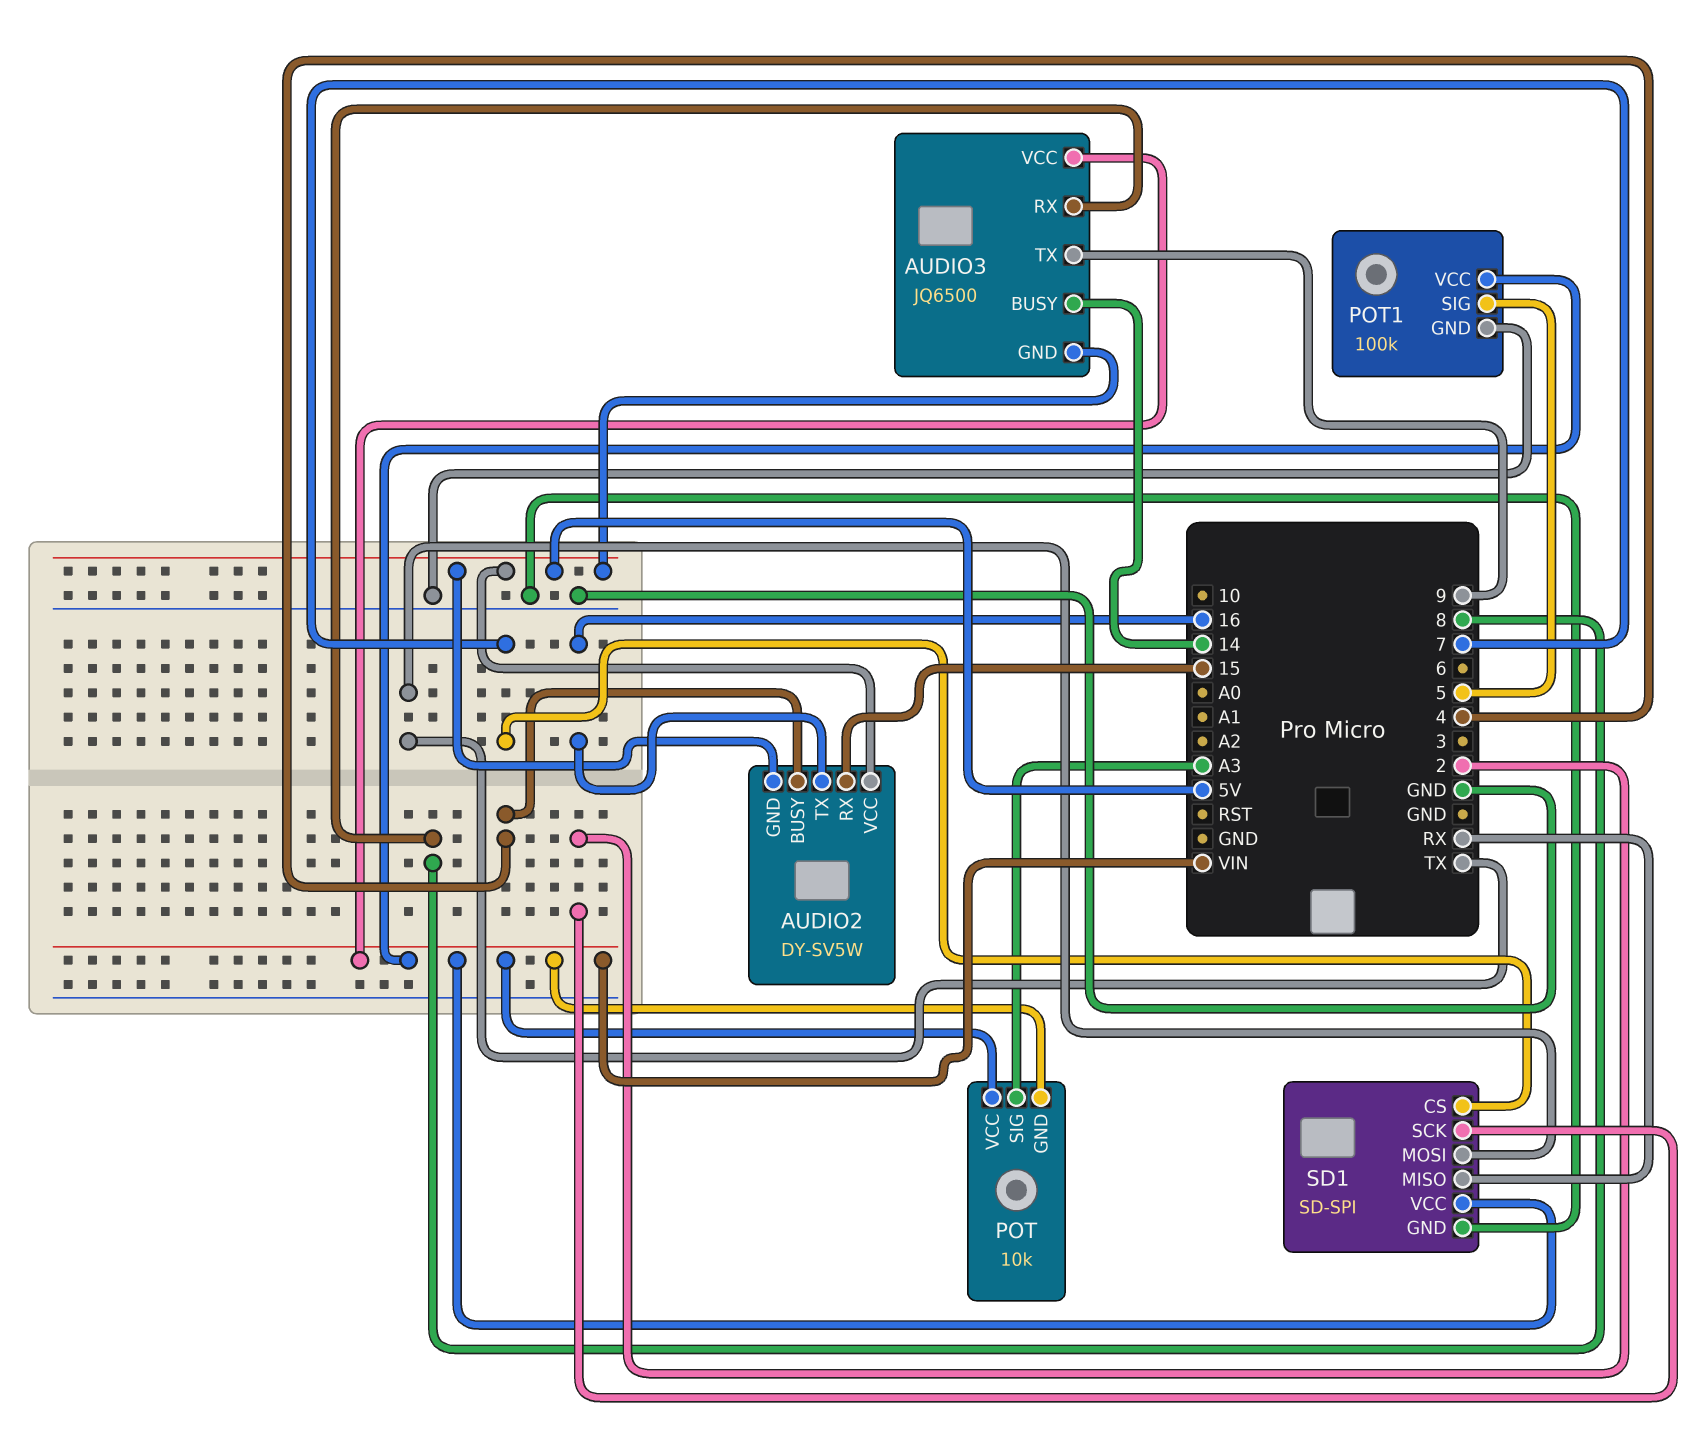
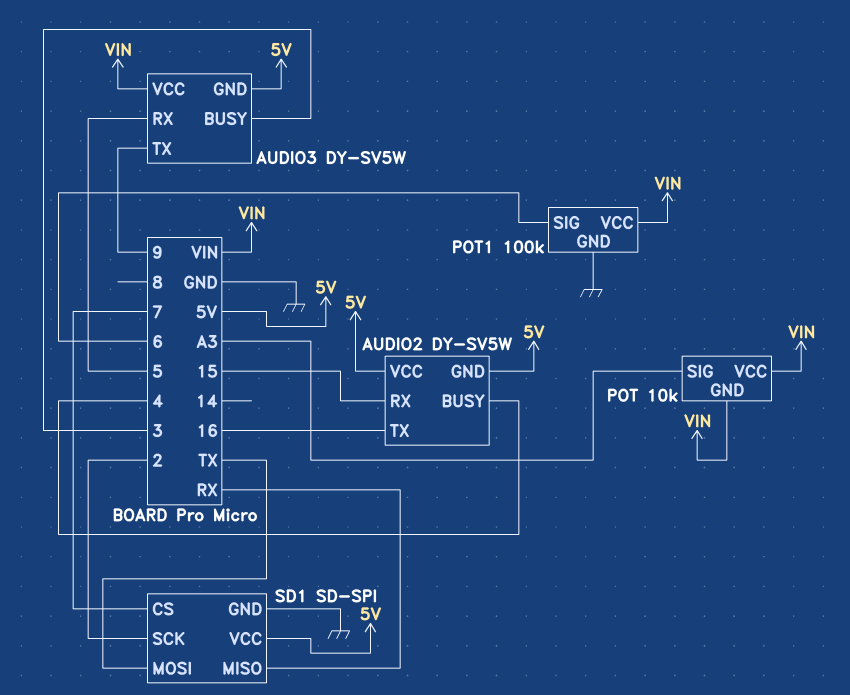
AUDIO3: JQ6500 -> DY-SV5W
AUDIO3 pin BUSY: 14 -> 3
AUDIO3 pin RX: 8 -> 5
POT1 pin SIG: 5 -> 6
SD1 pin VCC: VIN -> 5V

